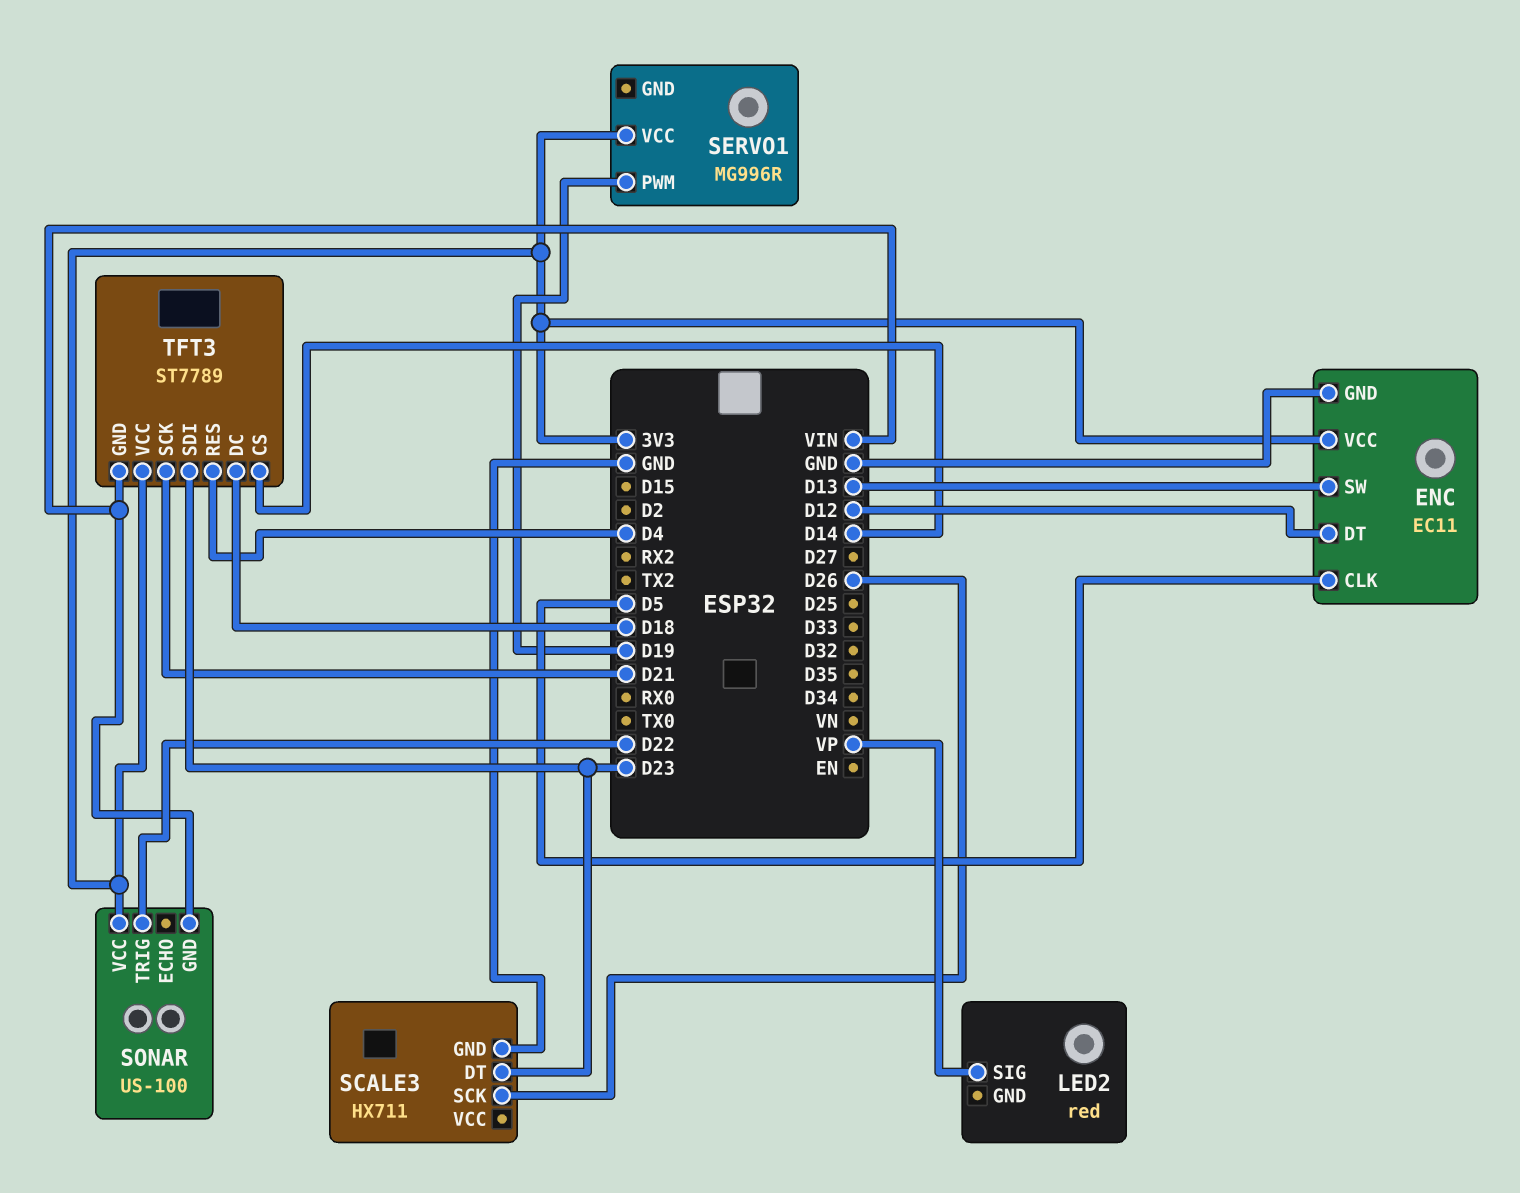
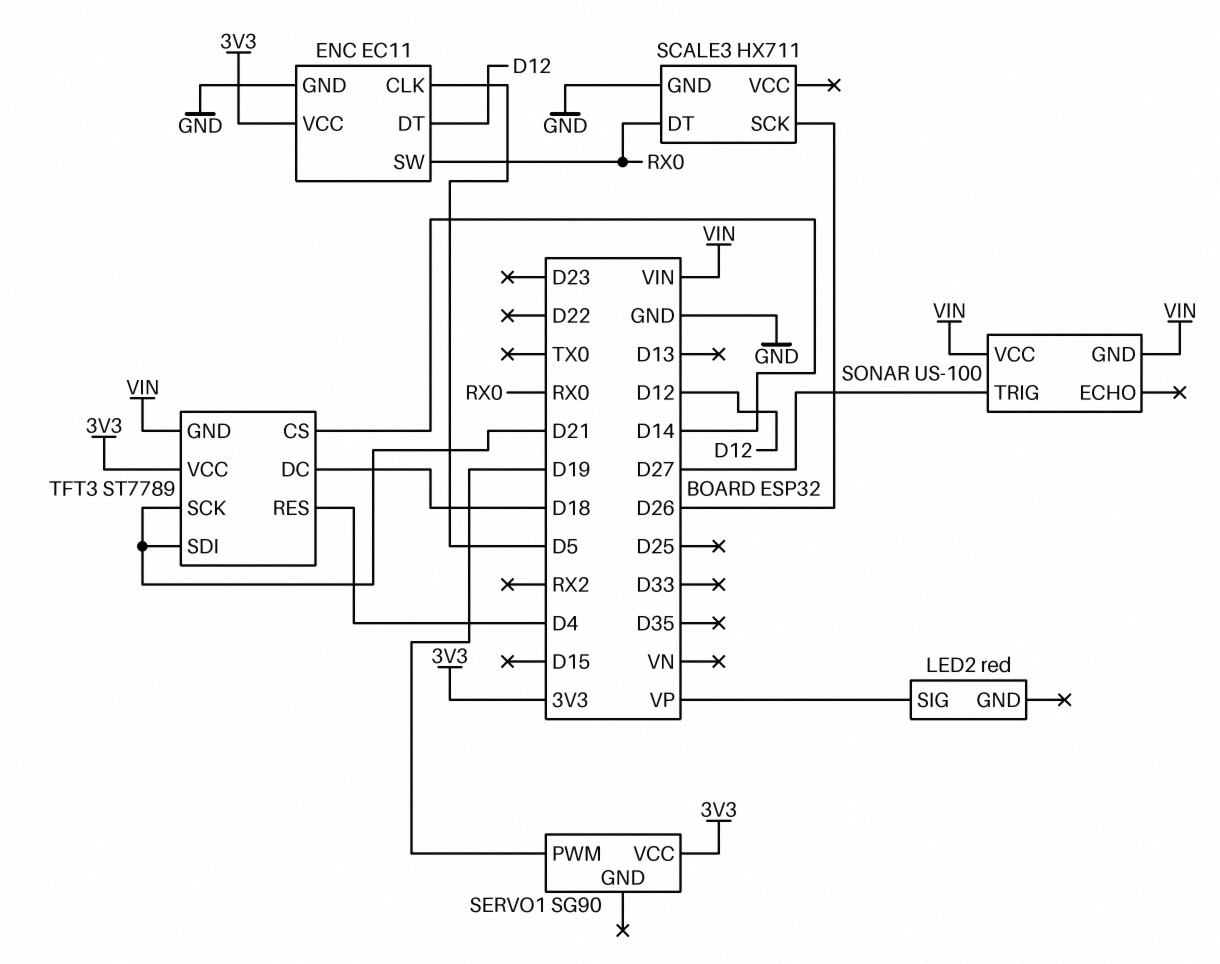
ENC pin SW: D13 -> RX0
SCALE3 pin DT: D23 -> RX0
SERVO1: MG996R -> SG90
SONAR pin TRIG: D22 -> D27
SONAR pin VCC: 3V3 -> VIN
TFT3 pin SDI: D23 -> D21

